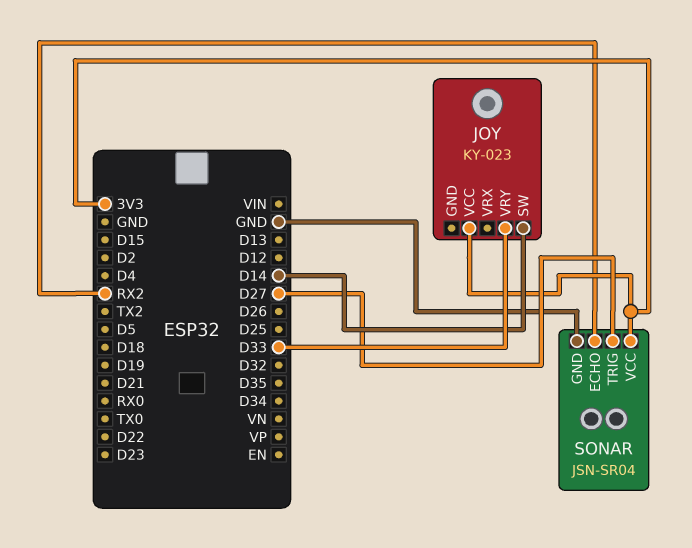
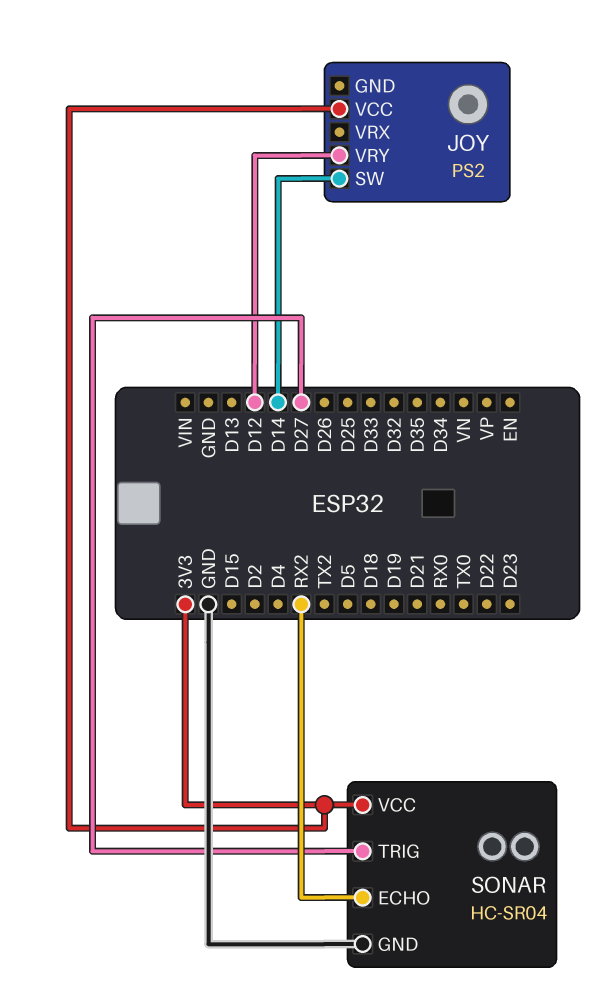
JOY: KY-023 -> PS2
JOY pin VRY: D33 -> D12
SONAR: JSN-SR04 -> HC-SR04

